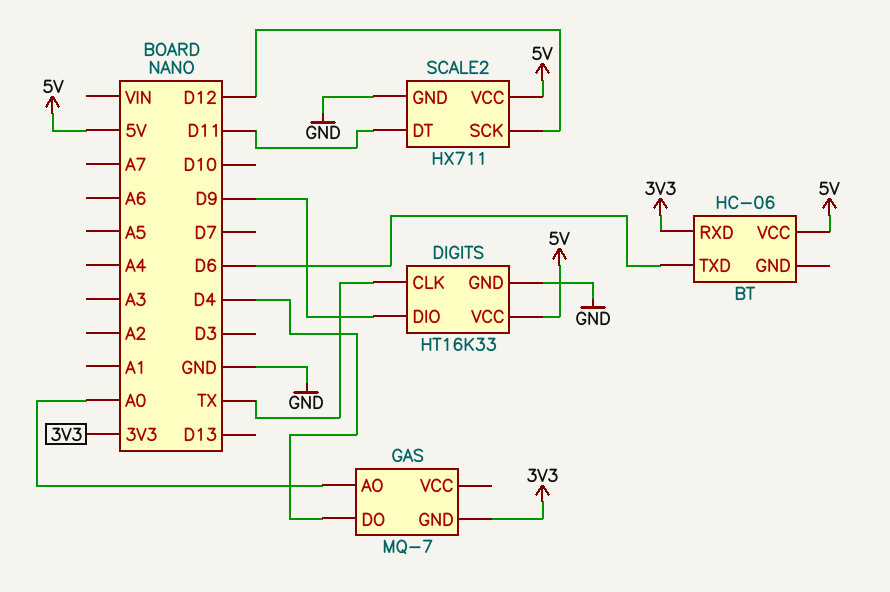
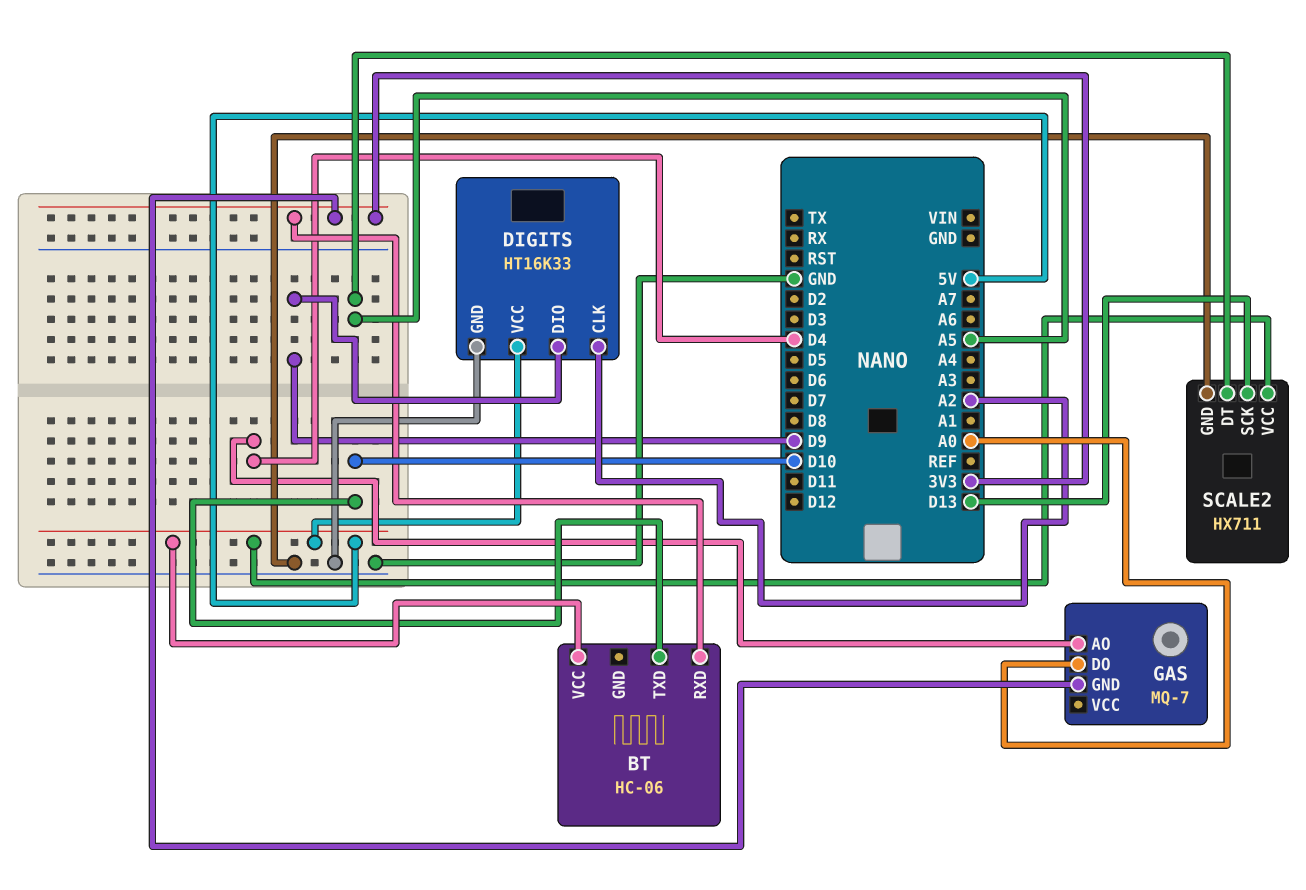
BT pin TXD: D6 -> D10
DIGITS pin CLK: TX -> A2
GAS pin AO: A0 -> D4
GAS pin DO: D4 -> A0
SCALE2 pin DT: D11 -> A5
SCALE2 pin SCK: D12 -> D13

